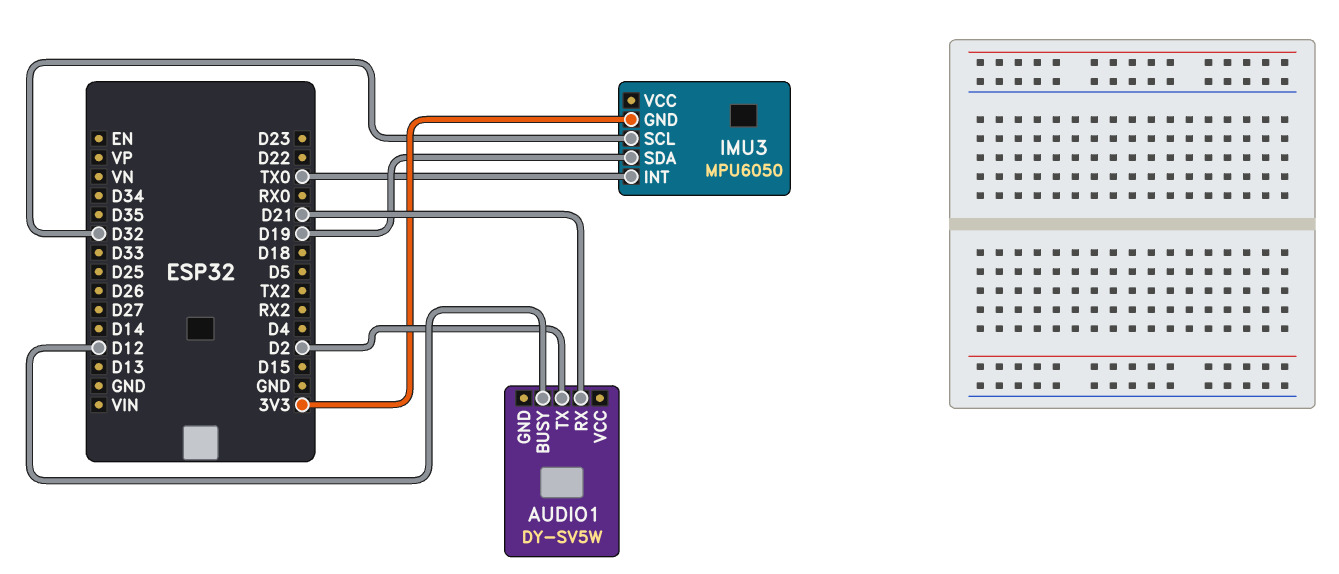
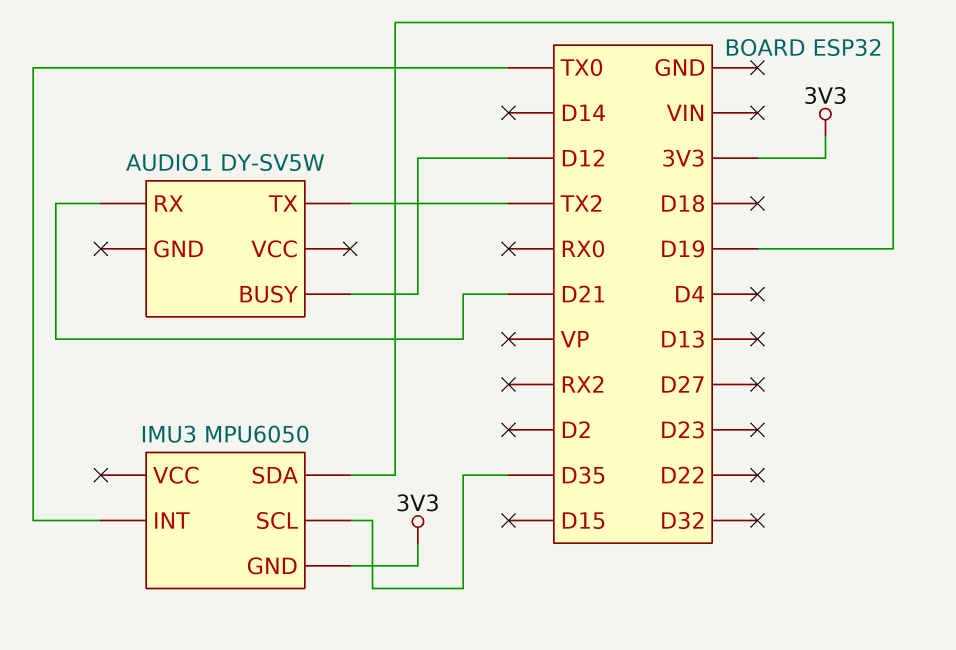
AUDIO1 pin TX: D2 -> TX2
IMU3 pin SCL: D32 -> D35

